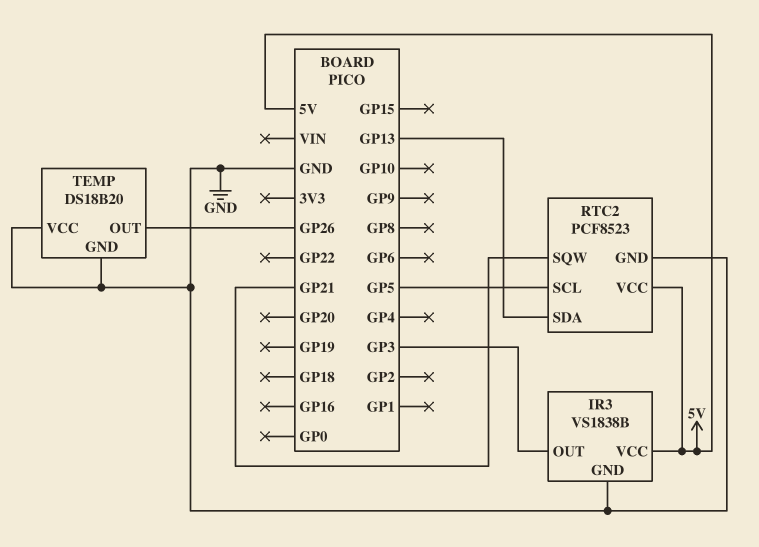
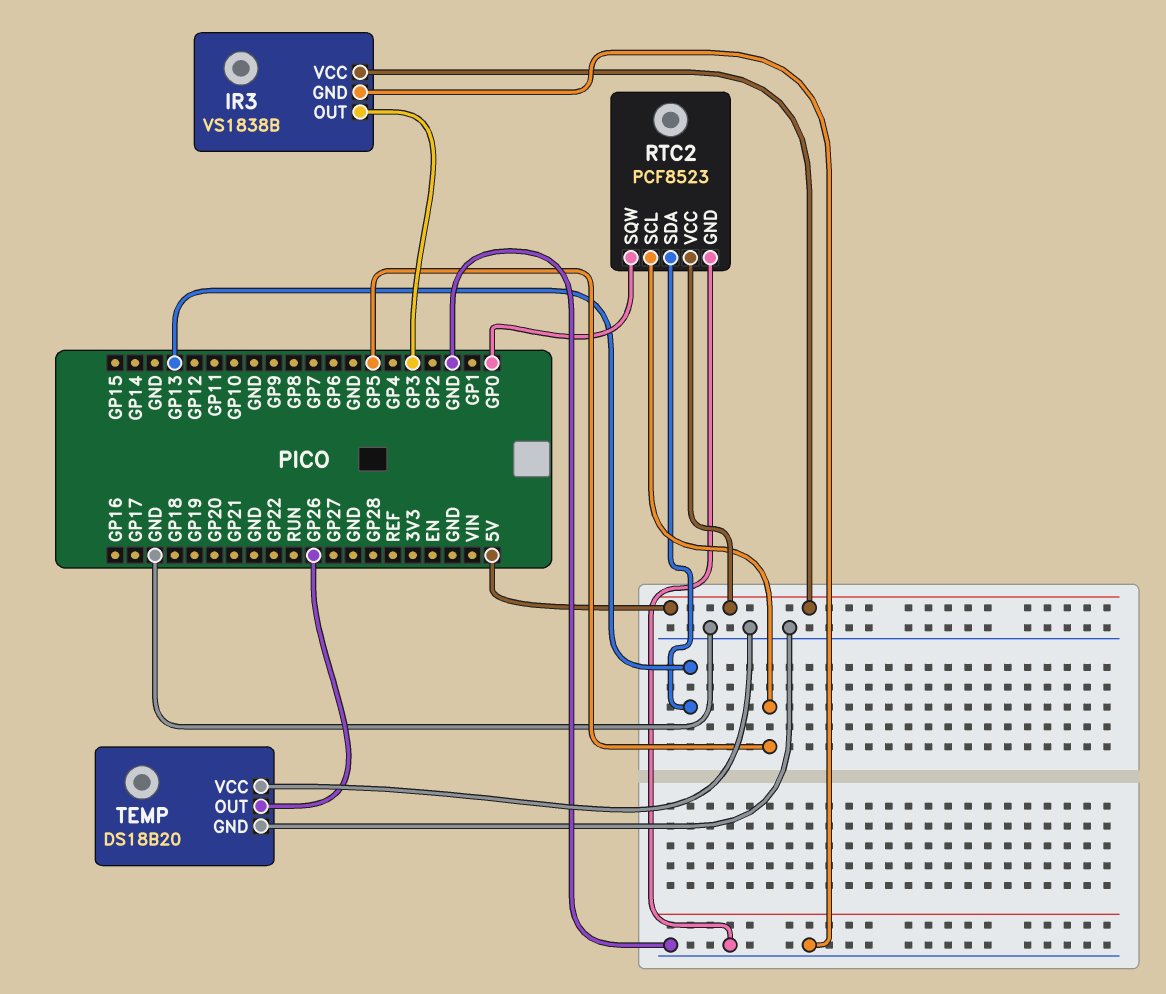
RTC2 pin SQW: GP21 -> GP0

